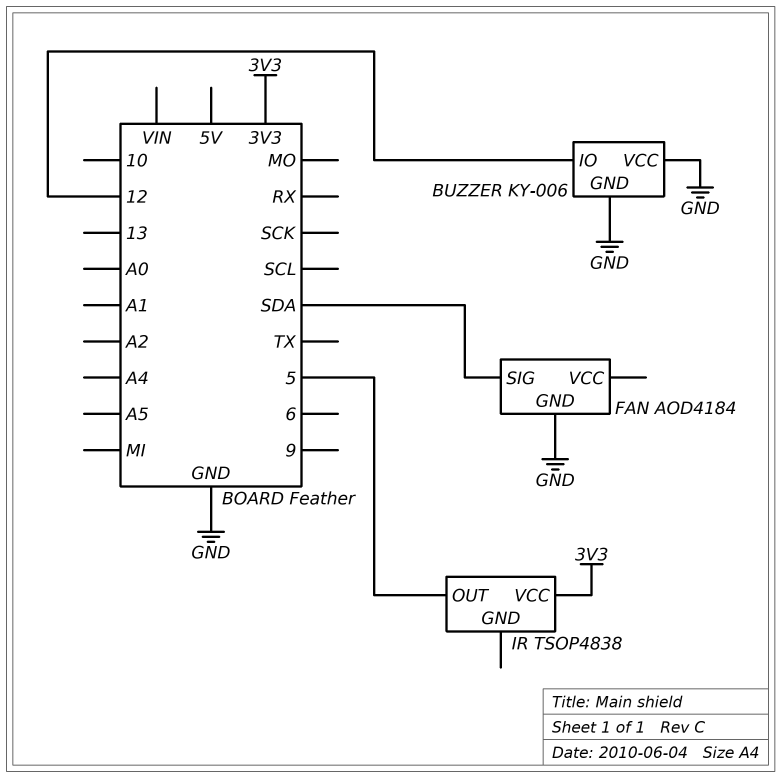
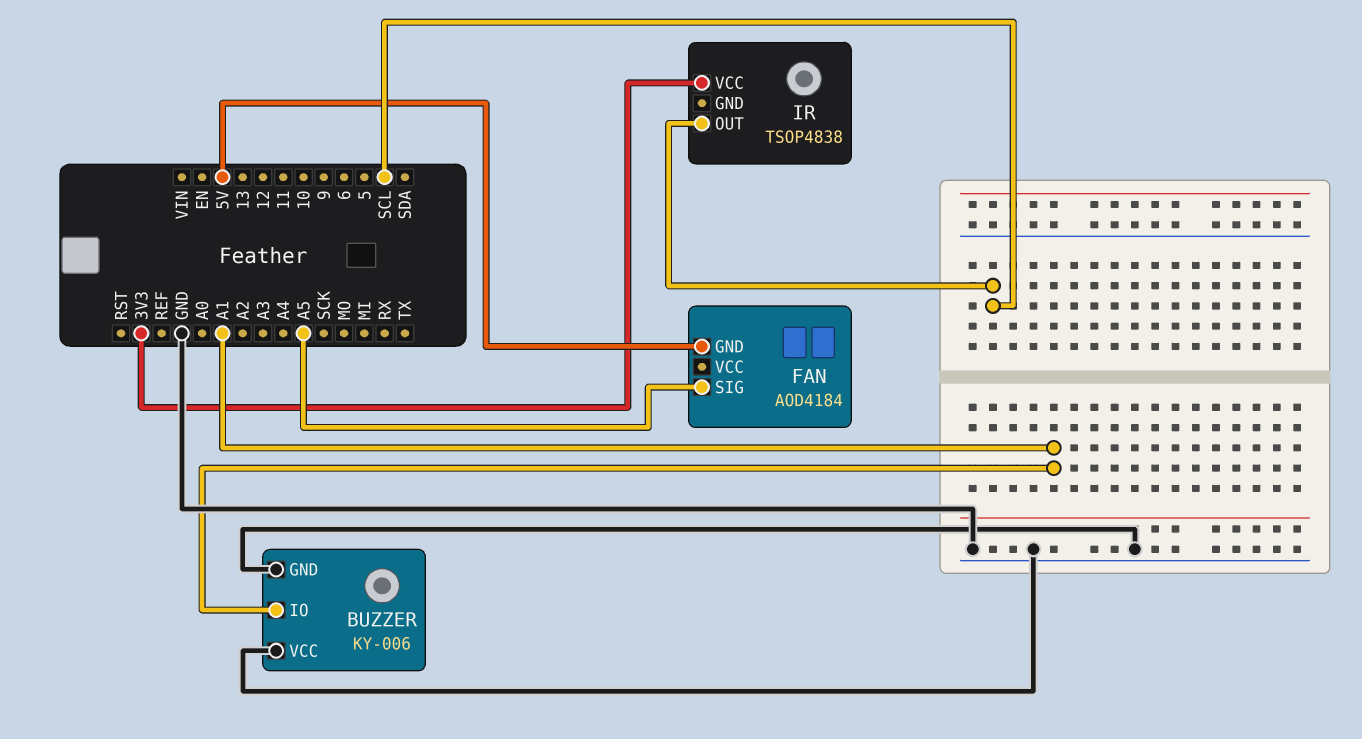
BUZZER pin IO: 12 -> A1
FAN pin GND: GND -> 5V
FAN pin SIG: SDA -> A5
IR pin OUT: 5 -> SCL

